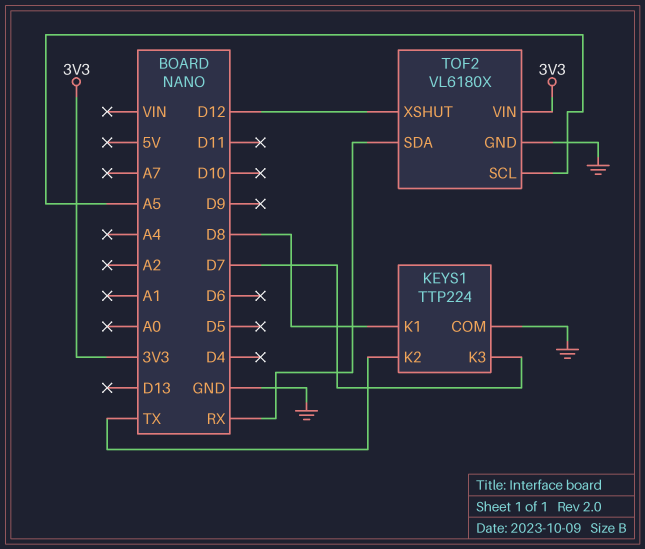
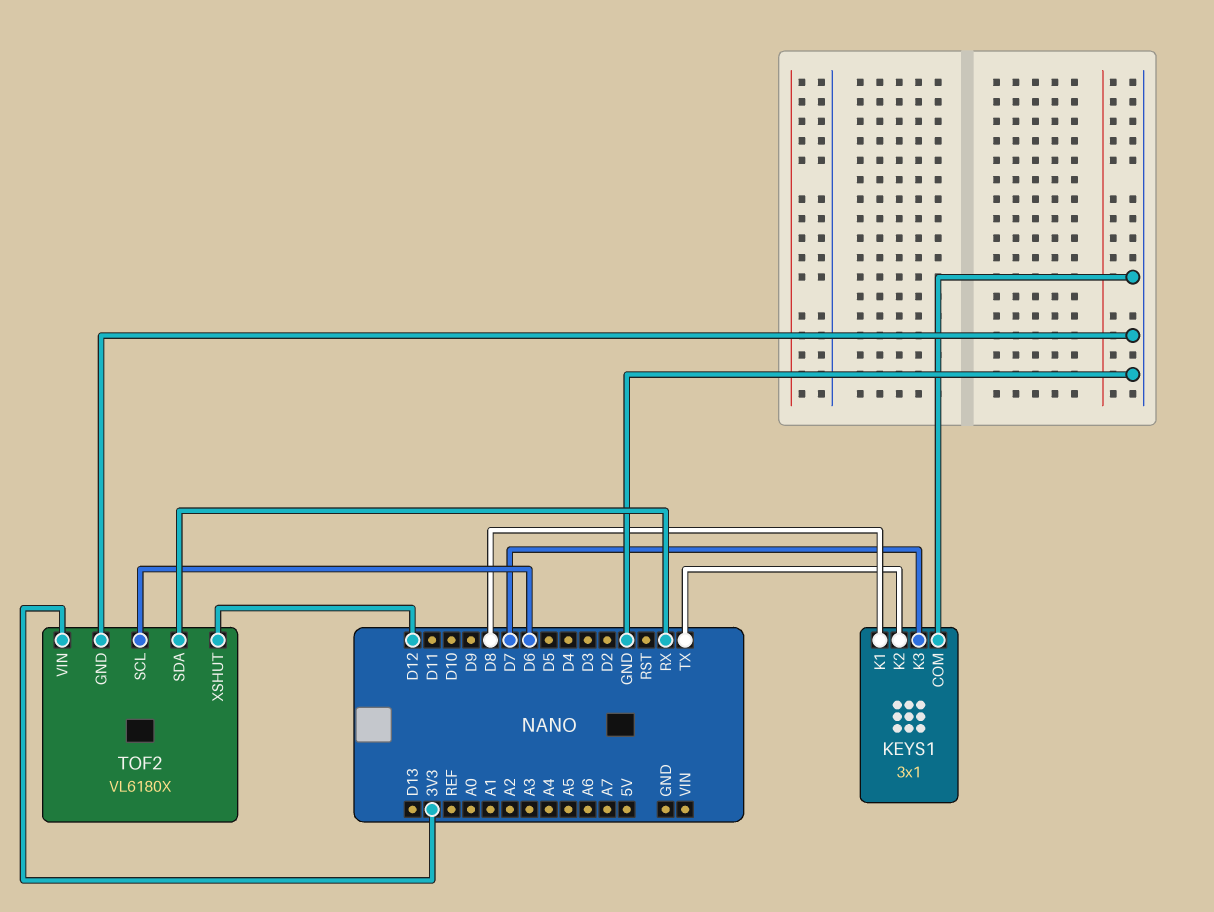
KEYS1: TTP224 -> 3x1
TOF2 pin SCL: A5 -> D6

